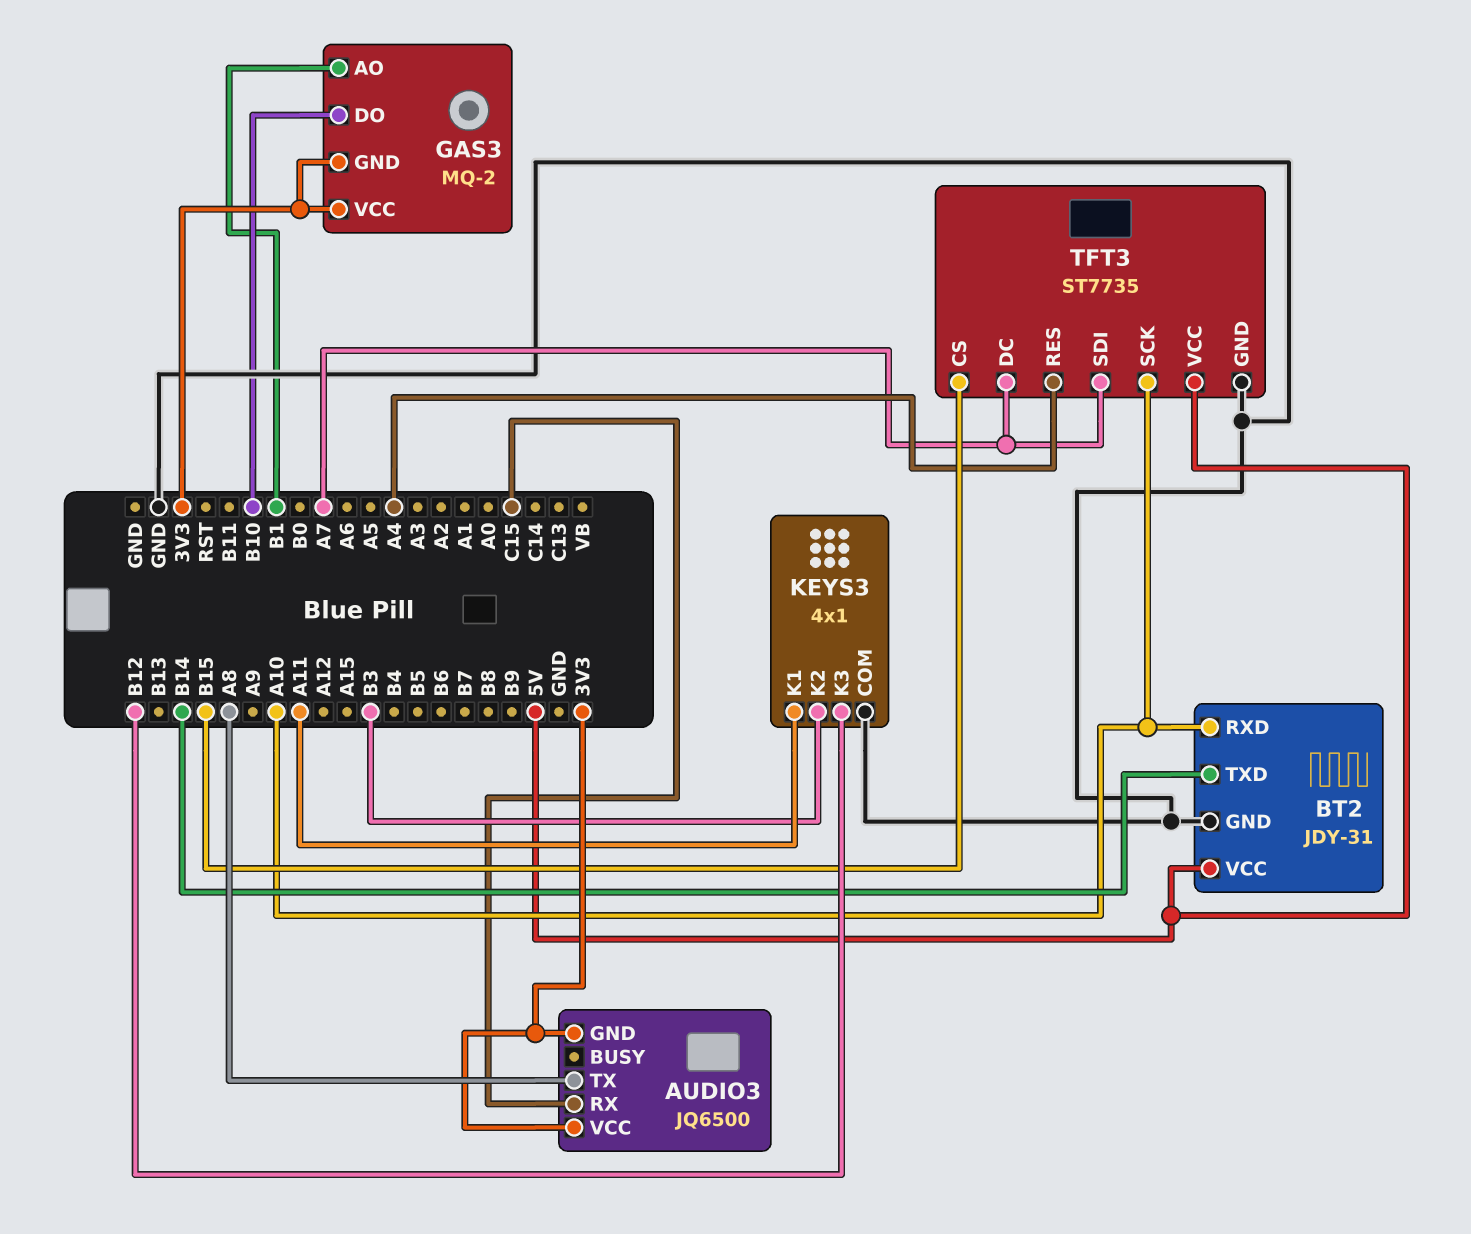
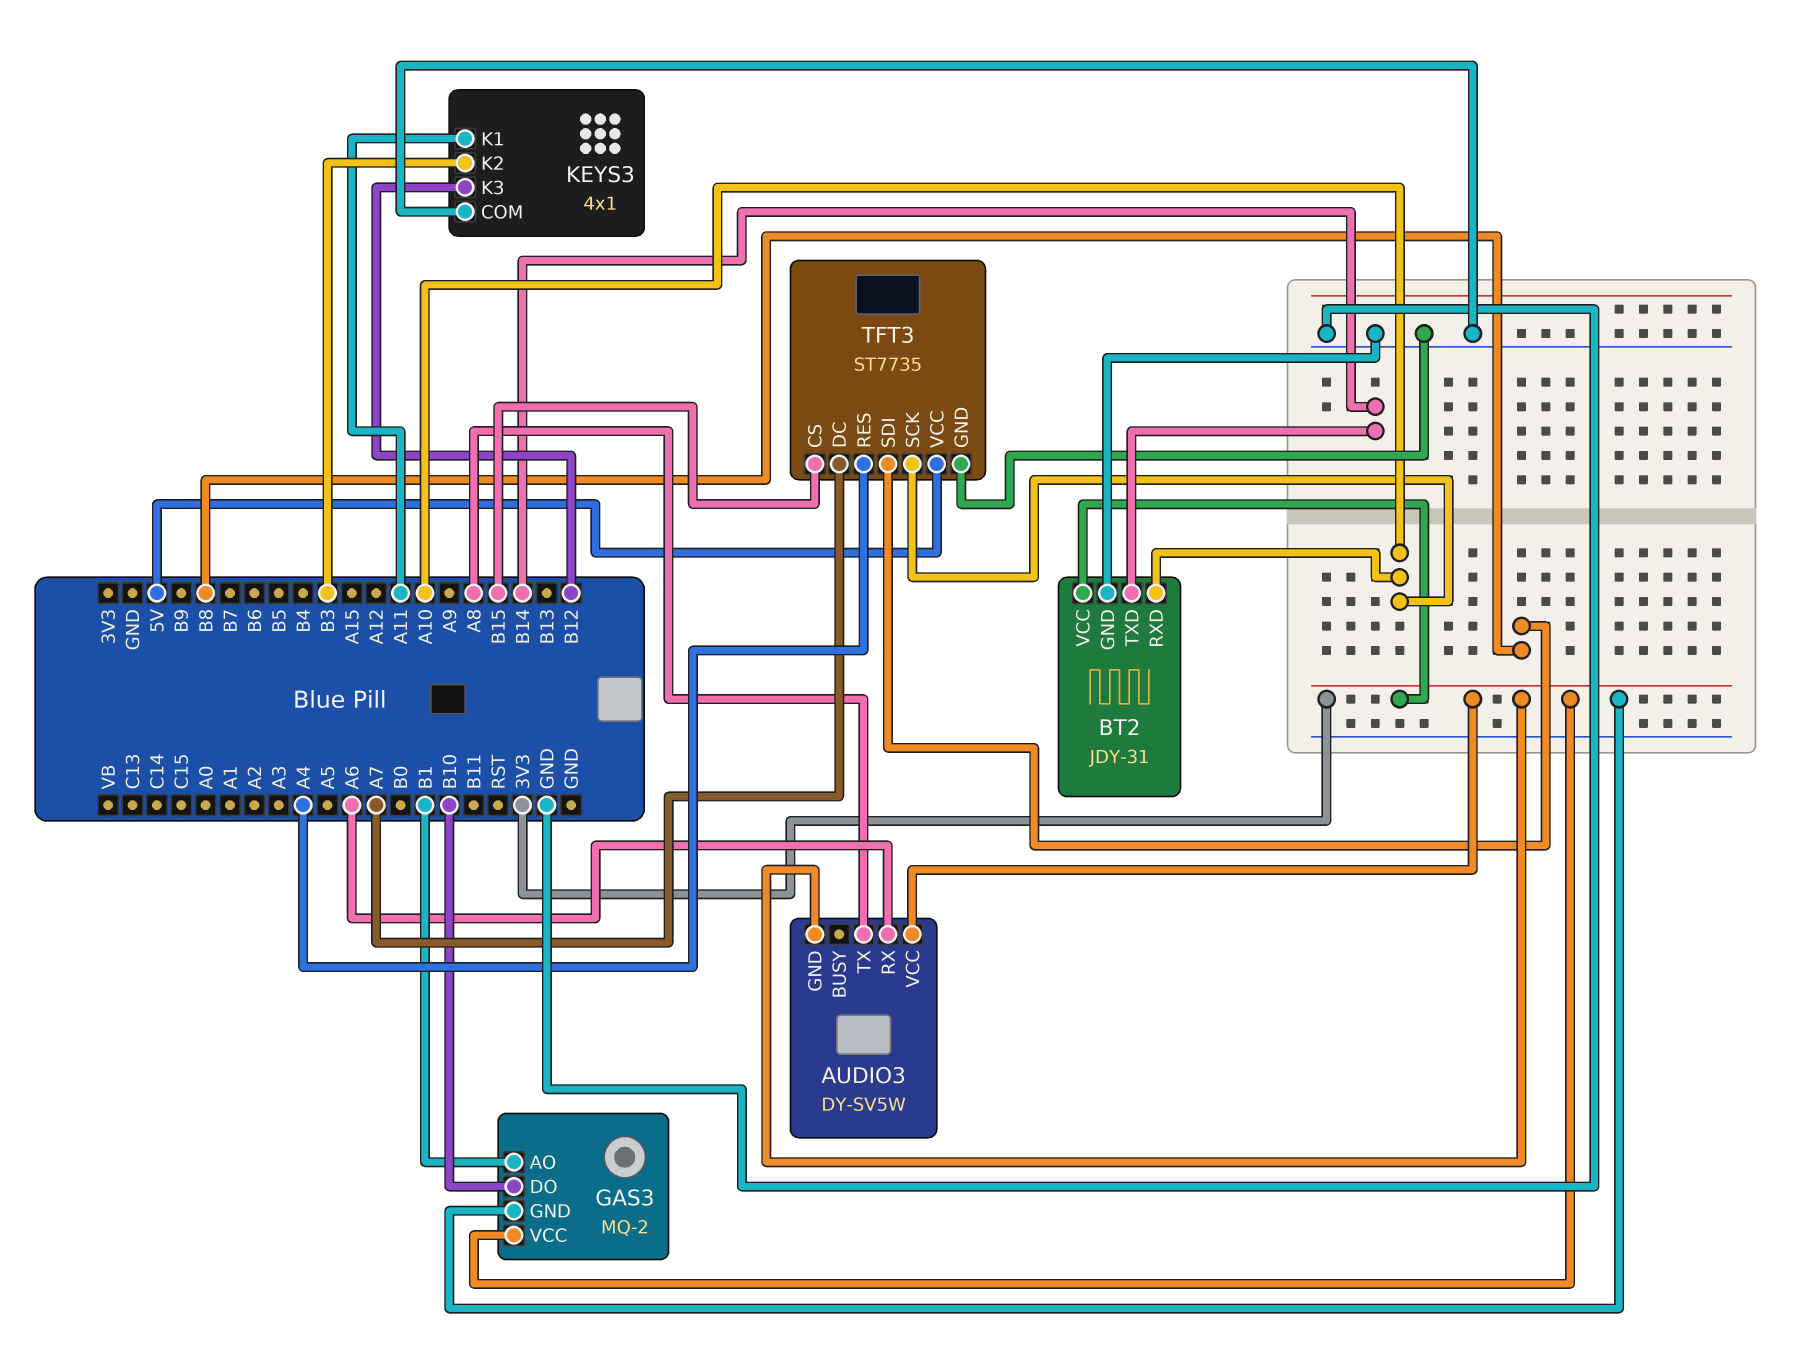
AUDIO3: JQ6500 -> DY-SV5W
AUDIO3 pin RX: C15 -> A6
BT2 pin VCC: 5V -> 3V3
TFT3 pin SDI: A7 -> B8

